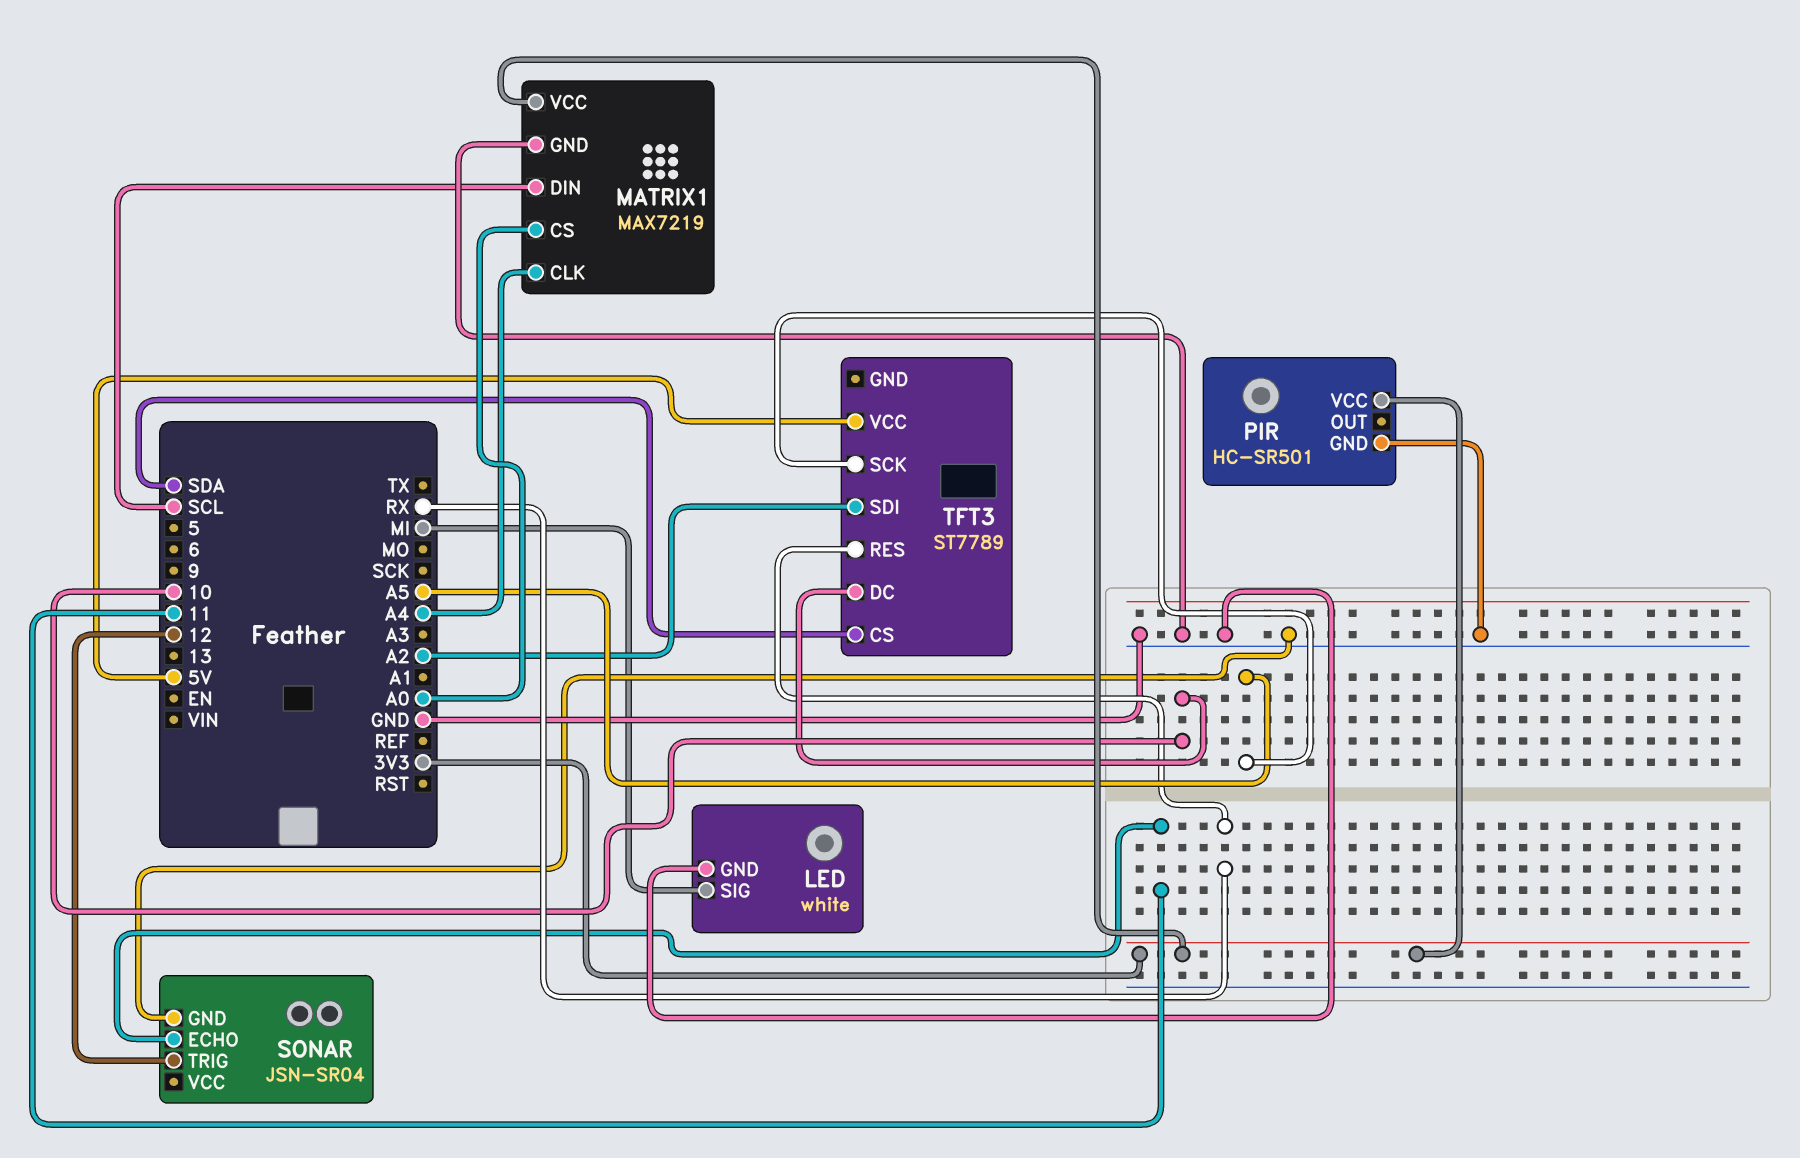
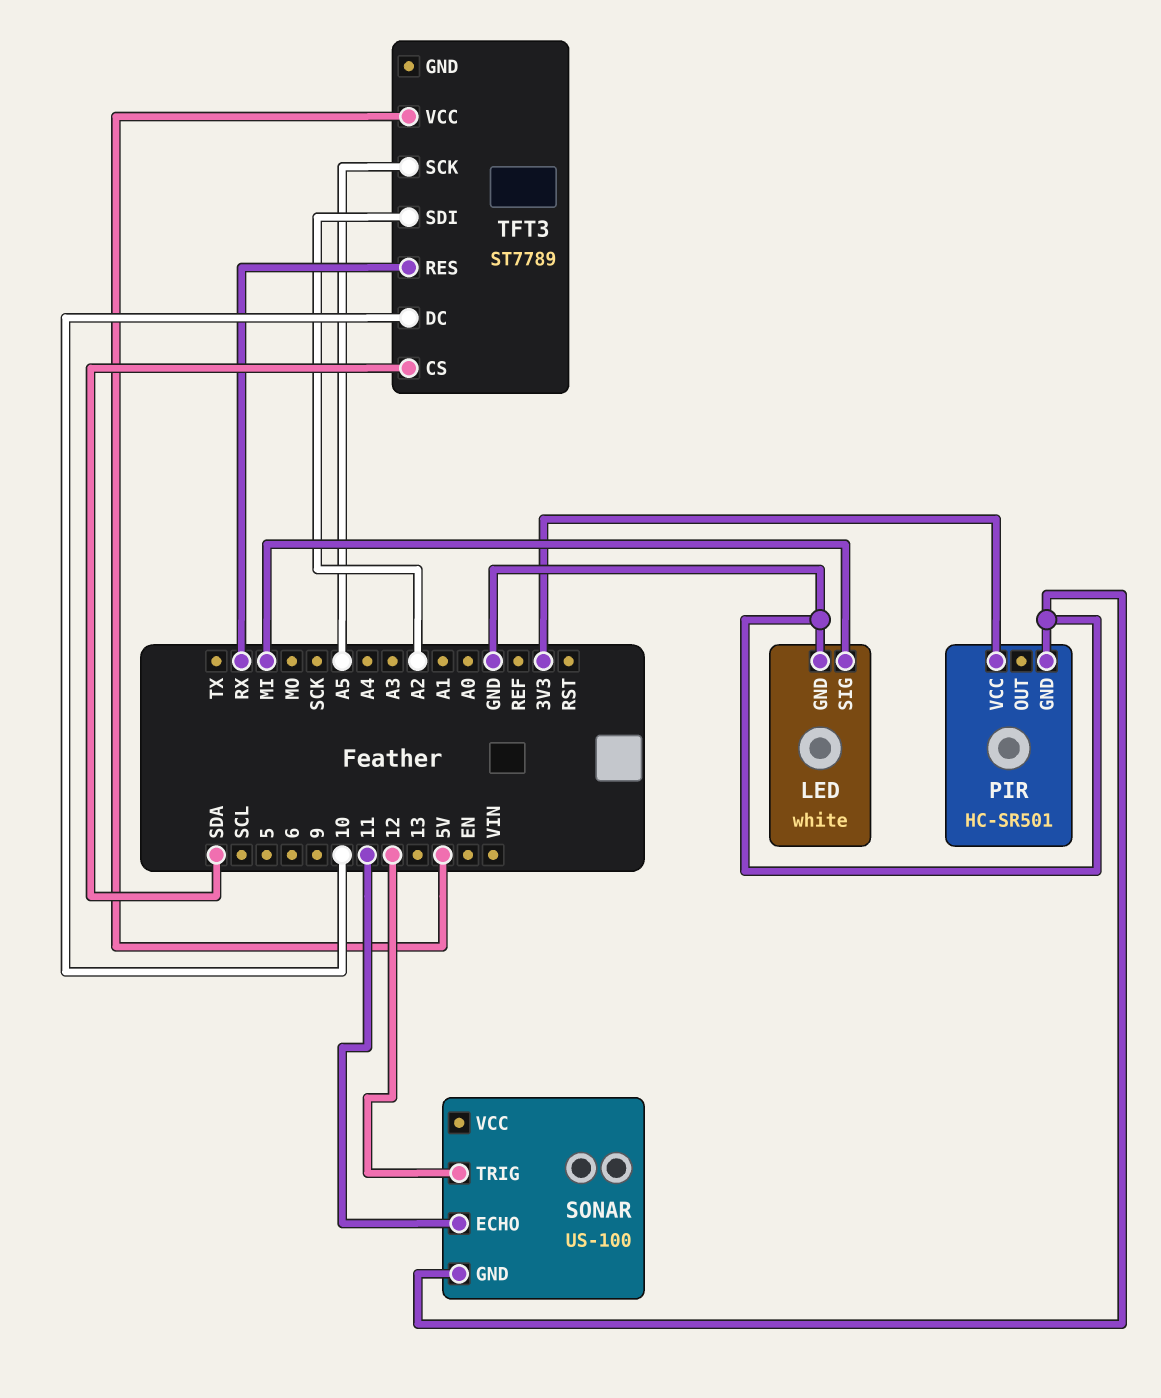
MATRIX1: MAX7219 -> none
MATRIX1 pin CLK: A4 -> none
MATRIX1 pin CS: A0 -> none
MATRIX1 pin DIN: SCL -> none
MATRIX1 pin GND: GND -> none
MATRIX1 pin VCC: 3V3 -> none
SONAR: JSN-SR04 -> US-100

